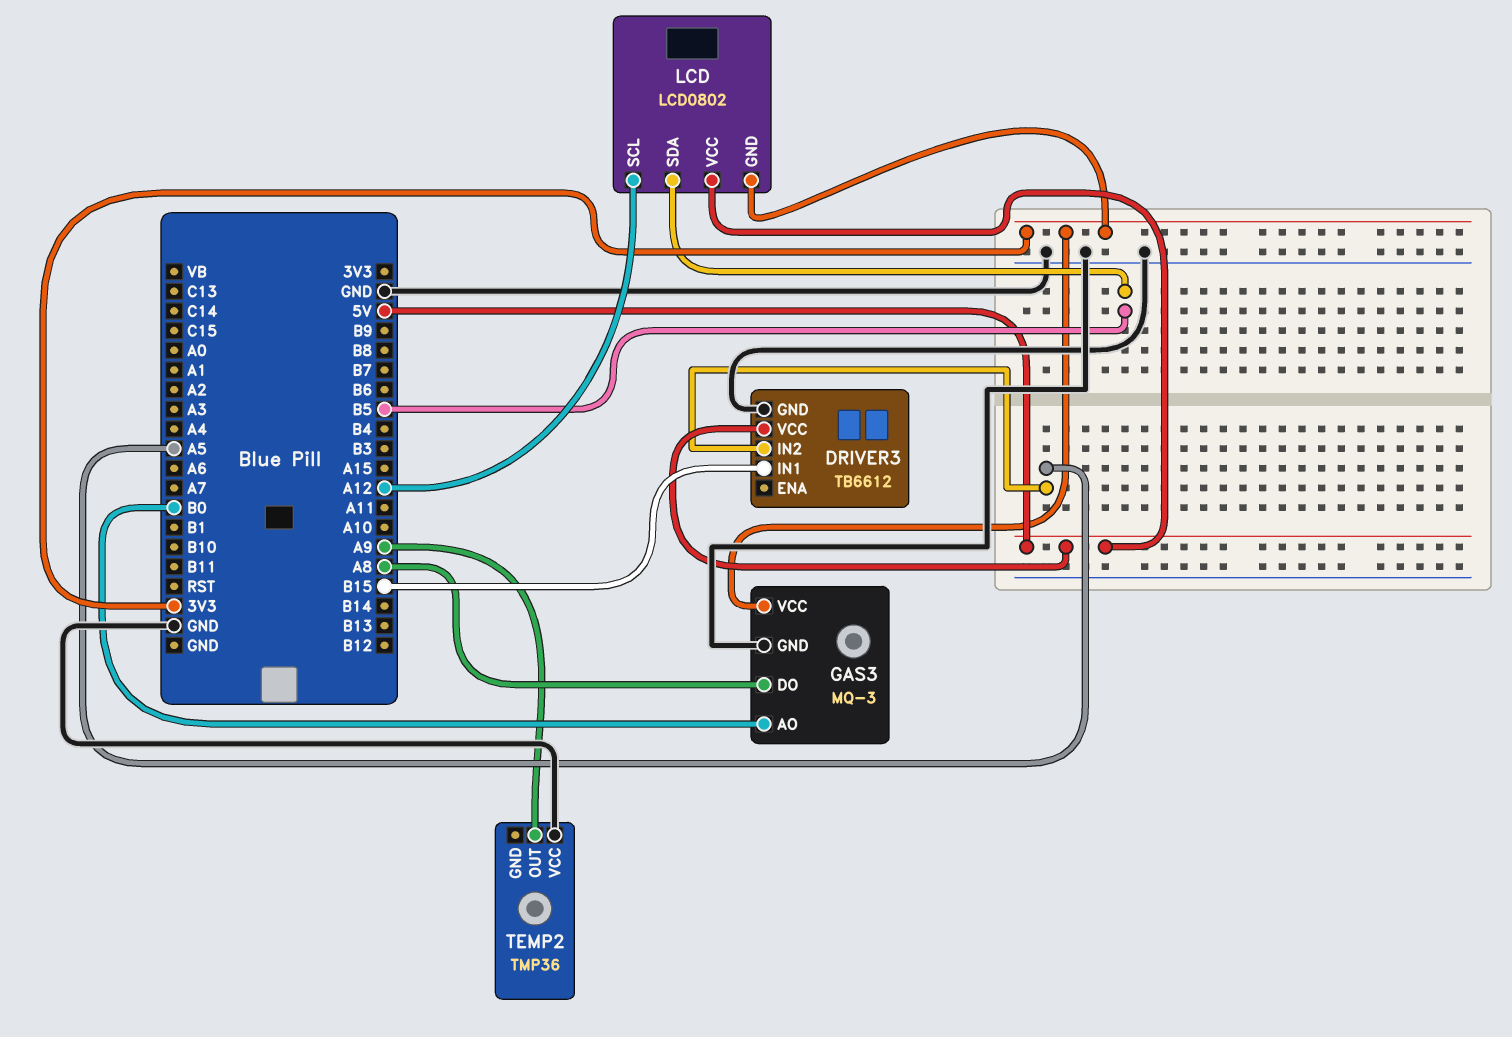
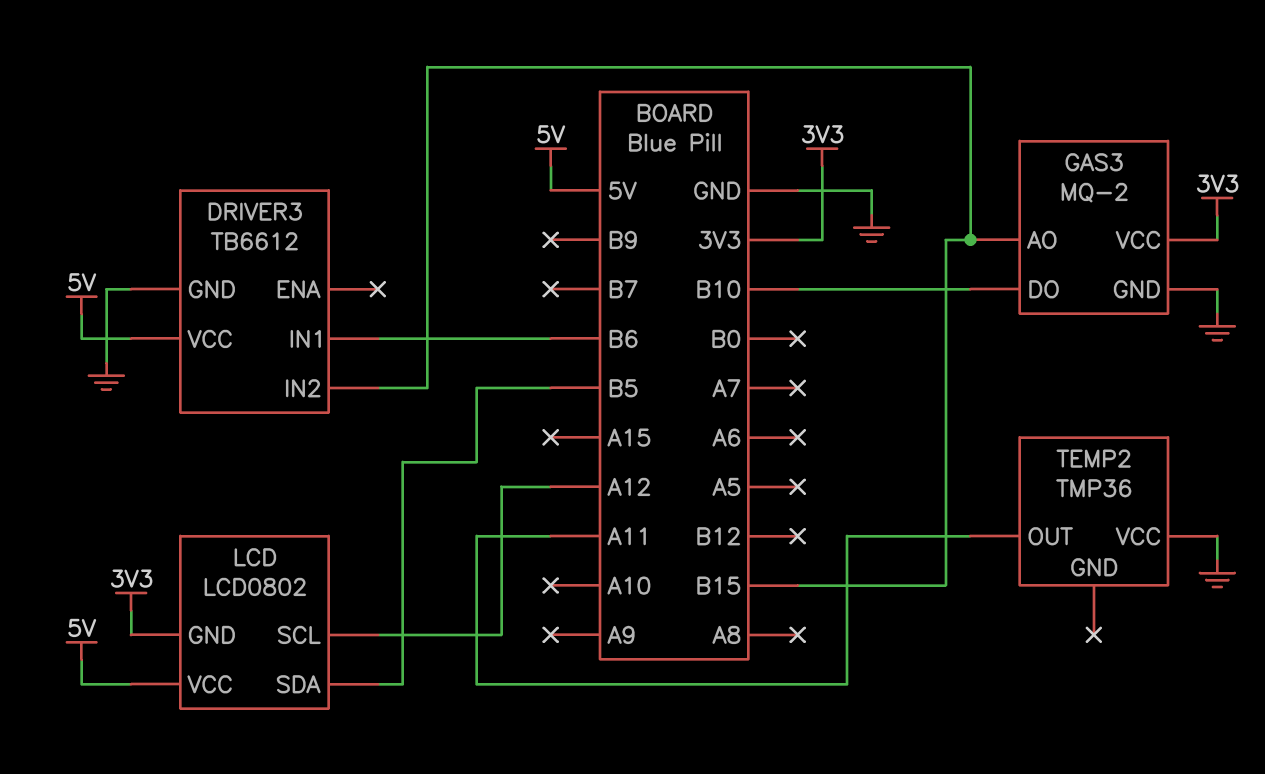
DRIVER3 pin IN1: B15 -> B6
DRIVER3 pin IN2: A5 -> B15
GAS3: MQ-3 -> MQ-2
GAS3 pin AO: B0 -> B15
GAS3 pin DO: A8 -> B10
TEMP2 pin OUT: A9 -> A11

